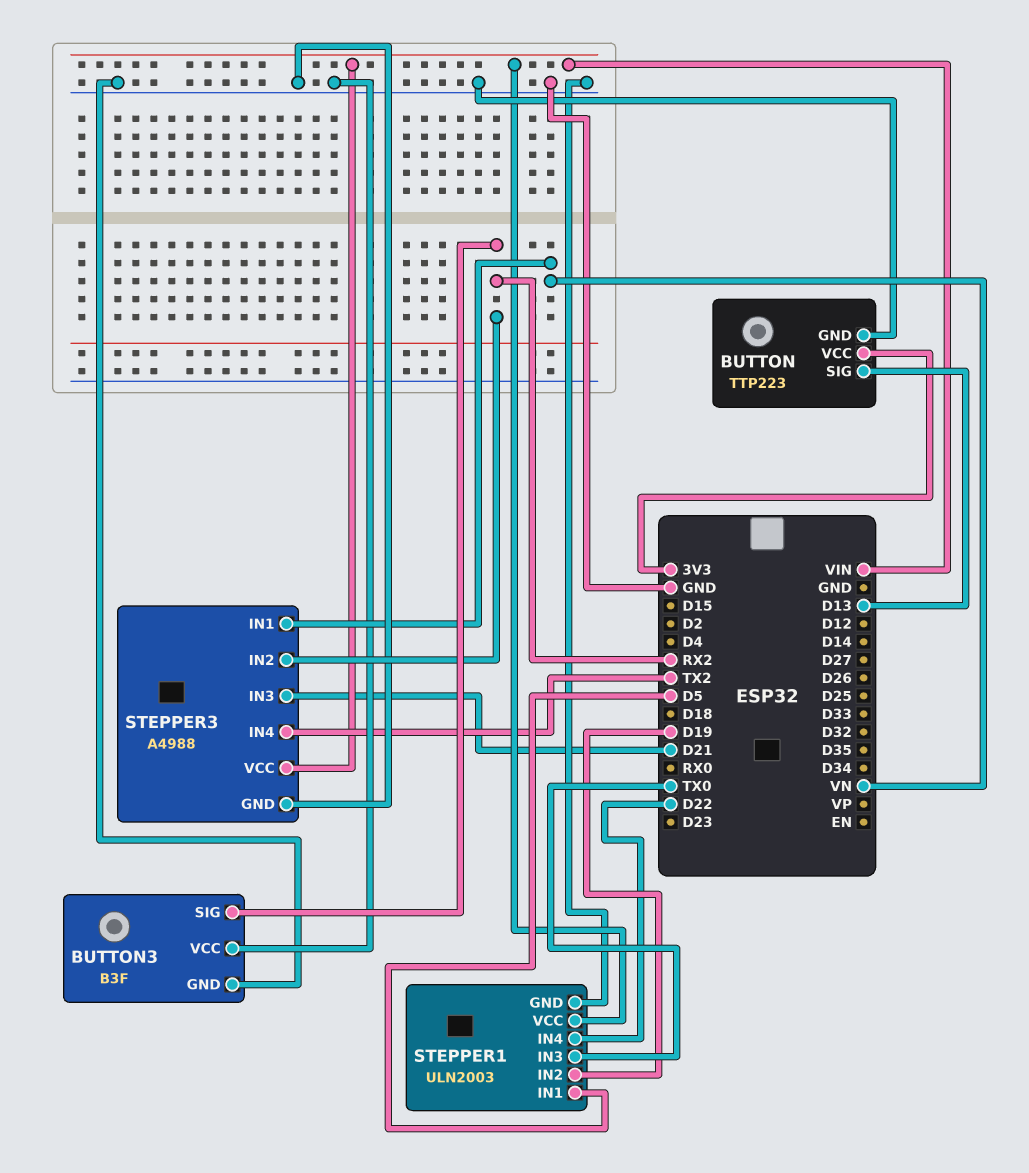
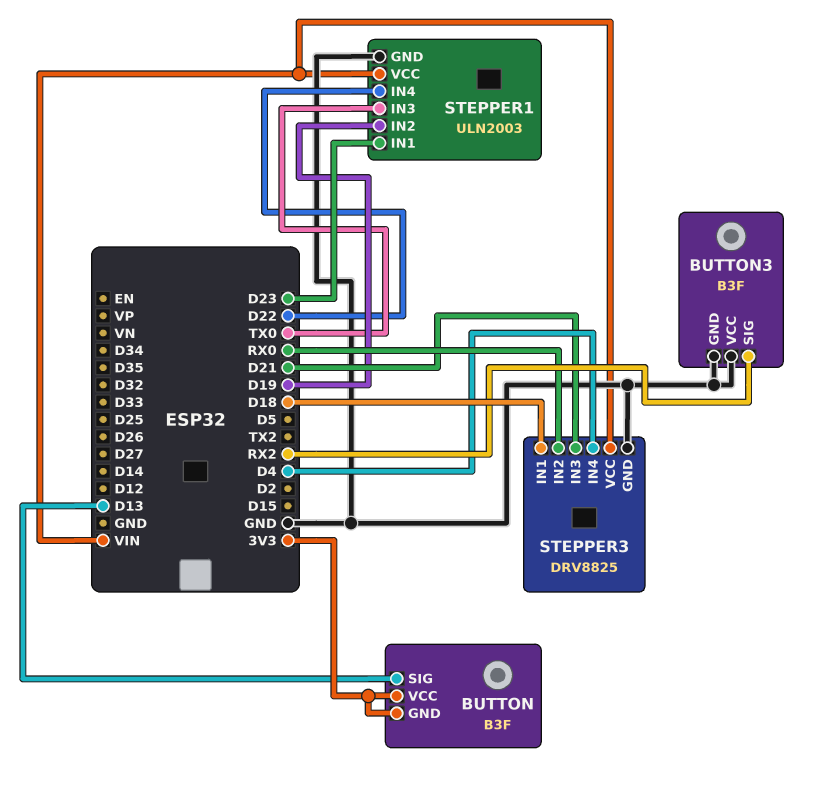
BUTTON: TTP223 -> B3F
BUTTON pin GND: GND -> 3V3
STEPPER1 pin IN1: D5 -> D23
STEPPER3: A4988 -> DRV8825
STEPPER3 pin IN1: VN -> D18
STEPPER3 pin IN2: RX2 -> RX0
STEPPER3 pin IN4: TX2 -> D4

